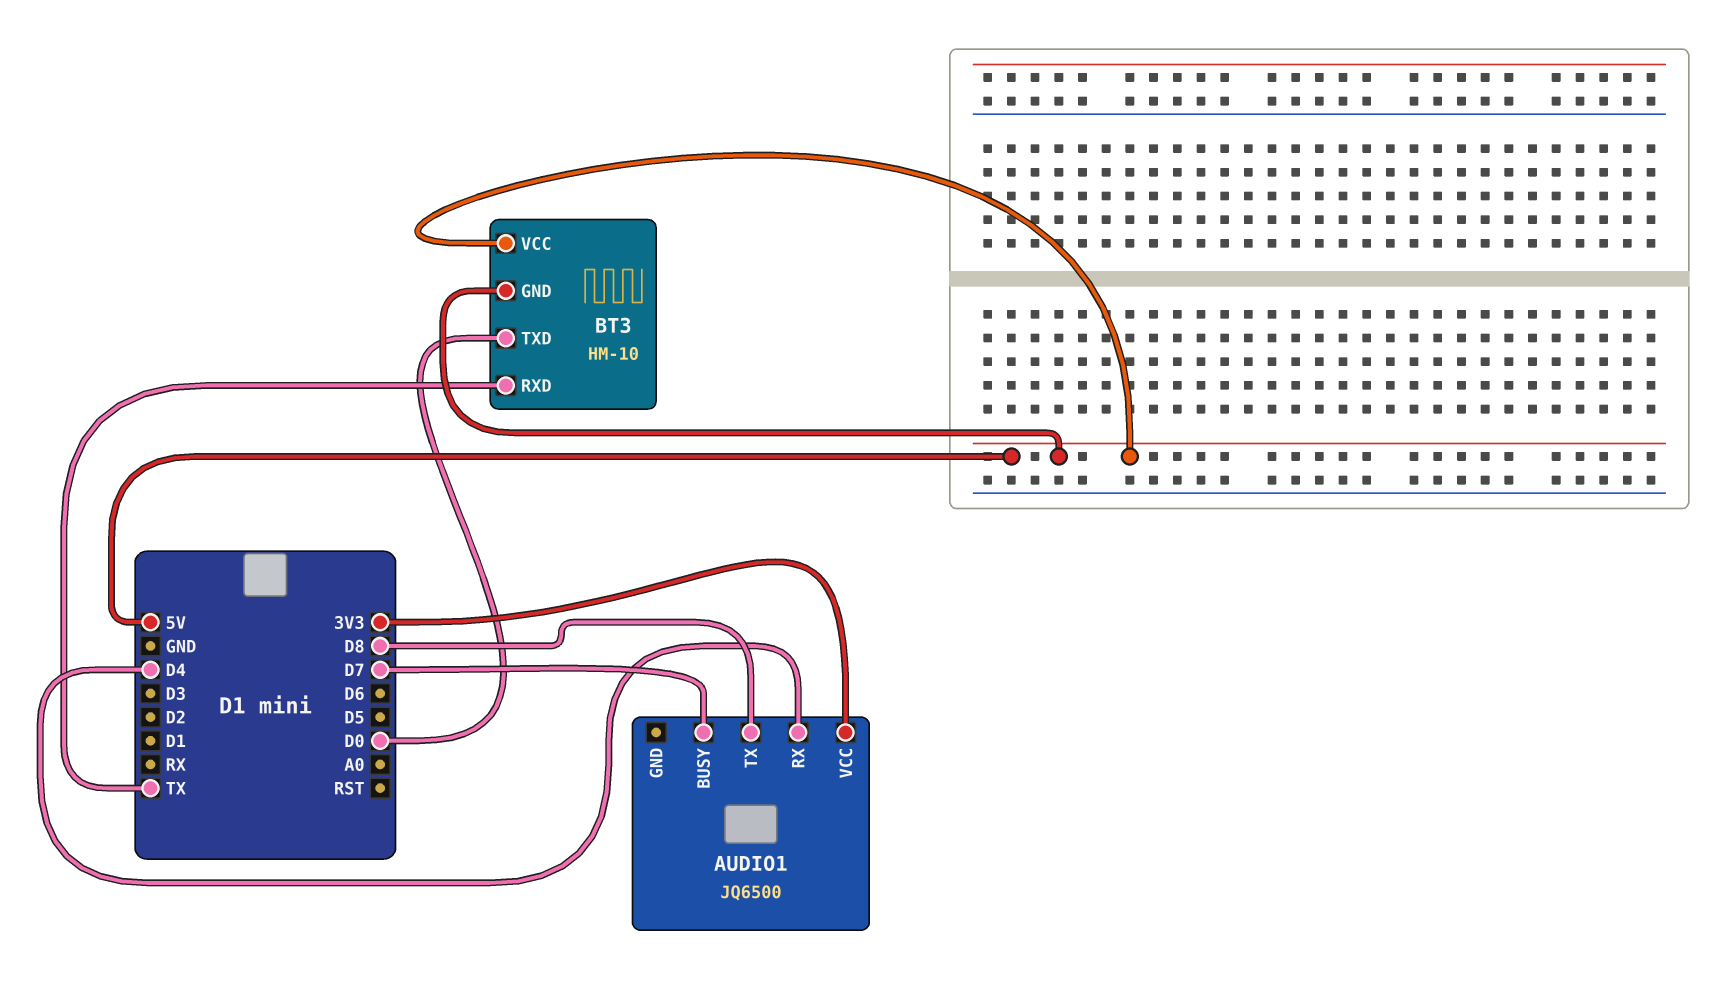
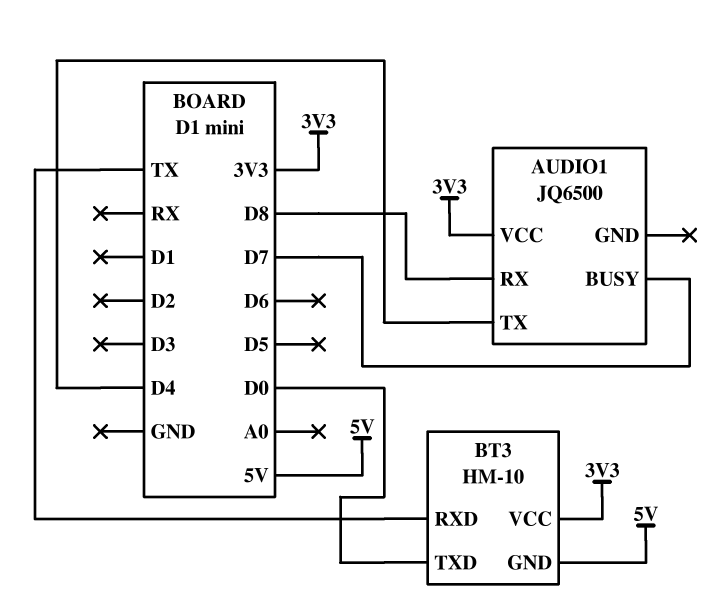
AUDIO1 pin RX: D4 -> D8
AUDIO1 pin TX: D8 -> D4
BT3 pin VCC: 5V -> 3V3

